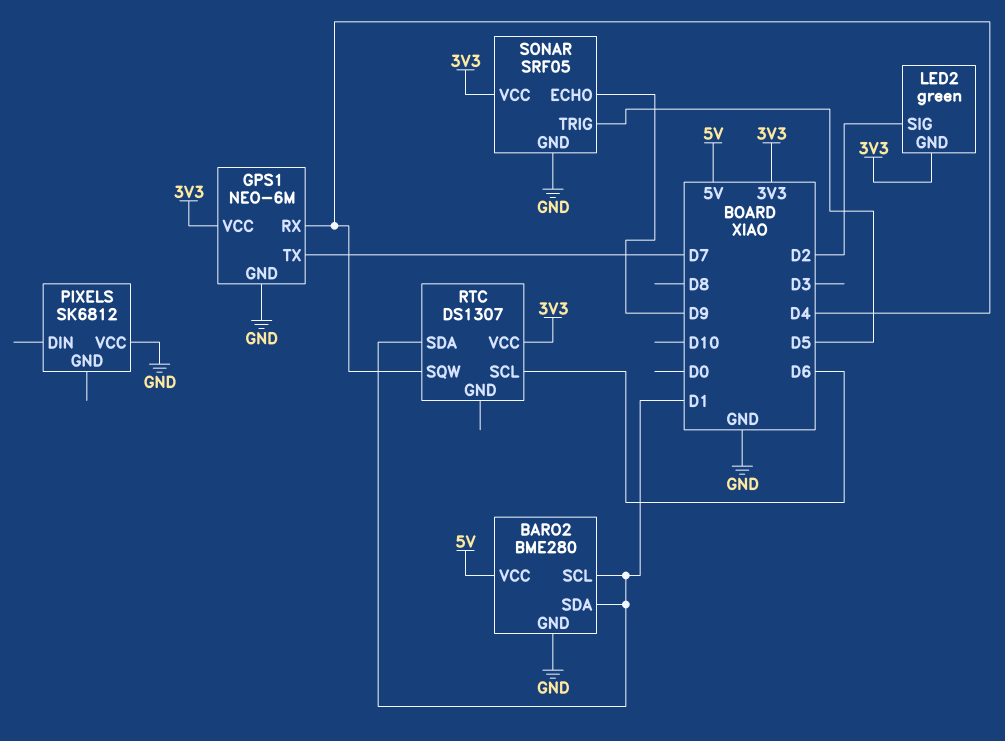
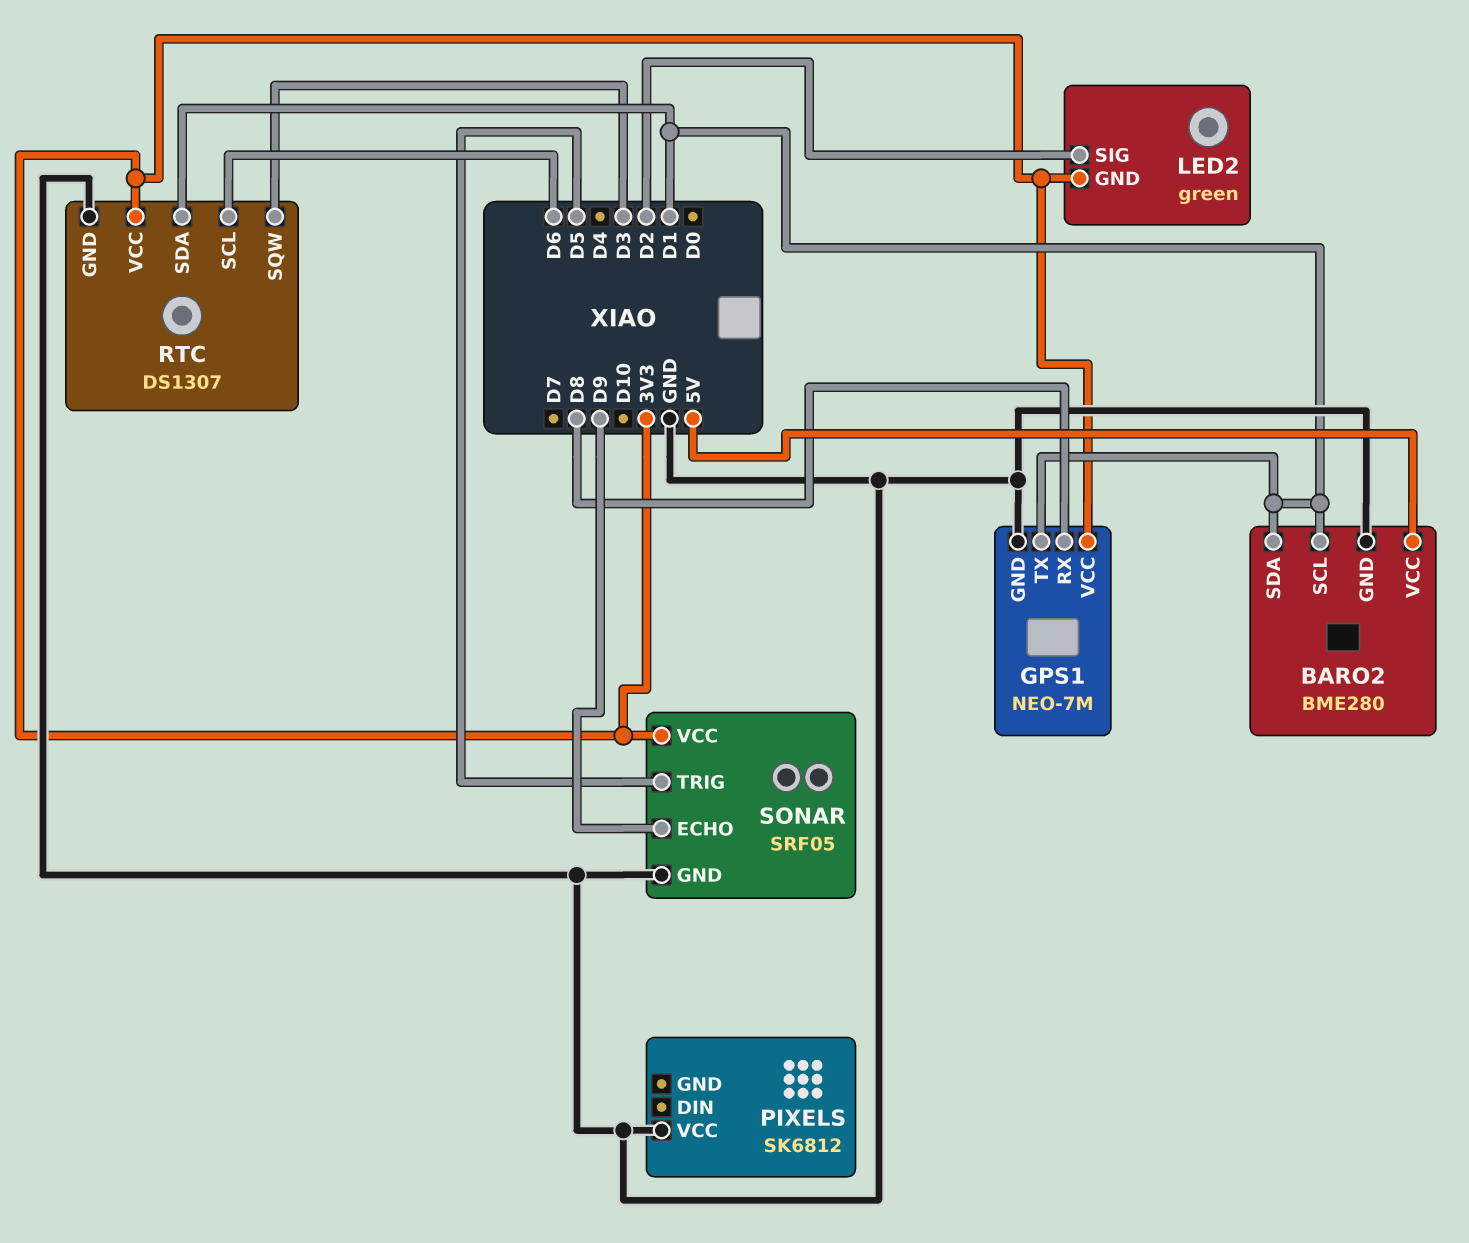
GPS1: NEO-6M -> NEO-7M
GPS1 pin RX: D4 -> D8
GPS1 pin TX: D7 -> D1
RTC pin GND: none -> GND
RTC pin SQW: D4 -> D3

